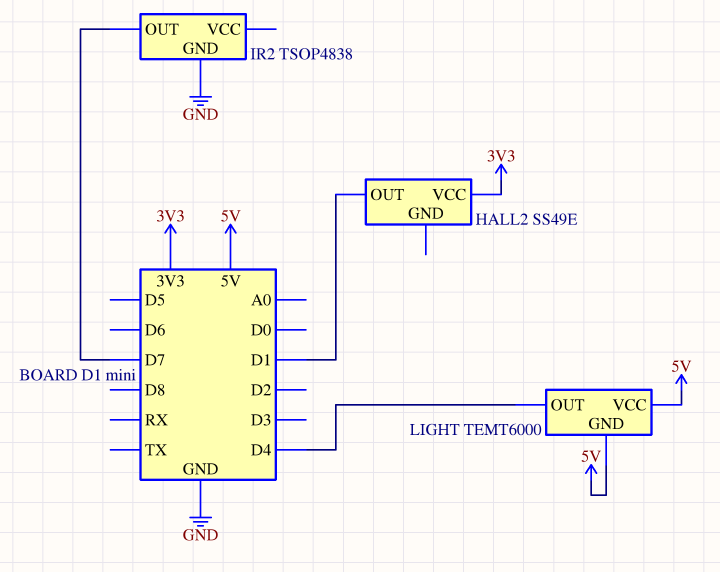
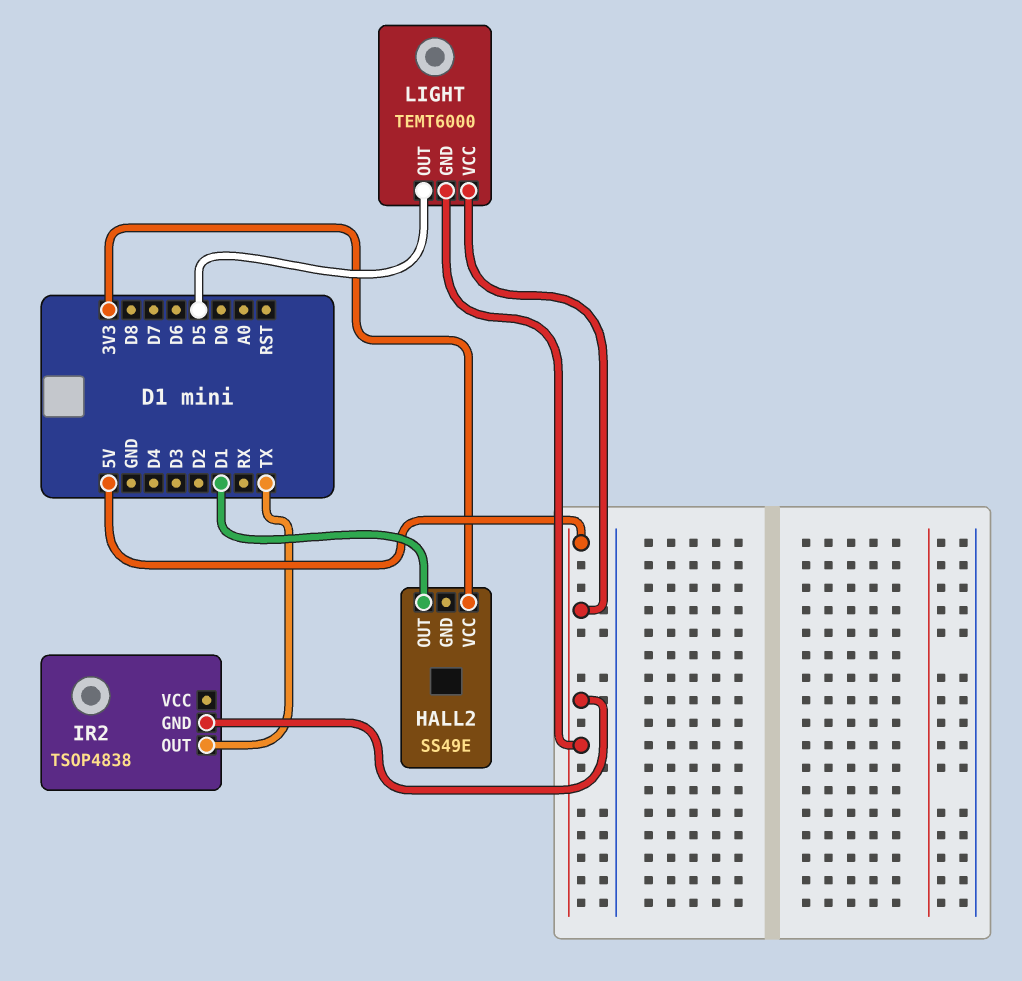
IR2 pin GND: GND -> 5V
IR2 pin OUT: D7 -> TX
LIGHT pin OUT: D4 -> D5

